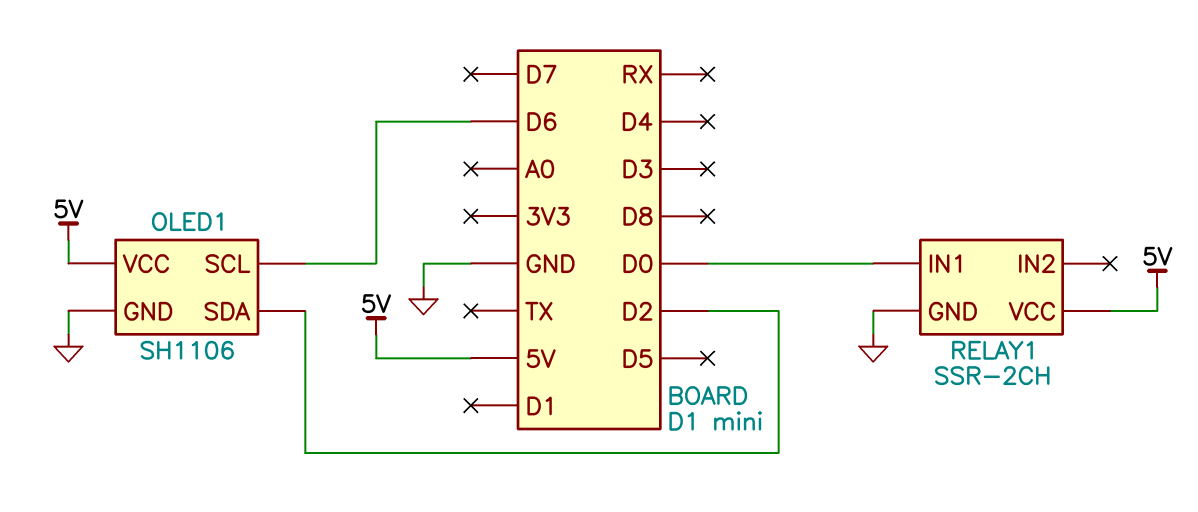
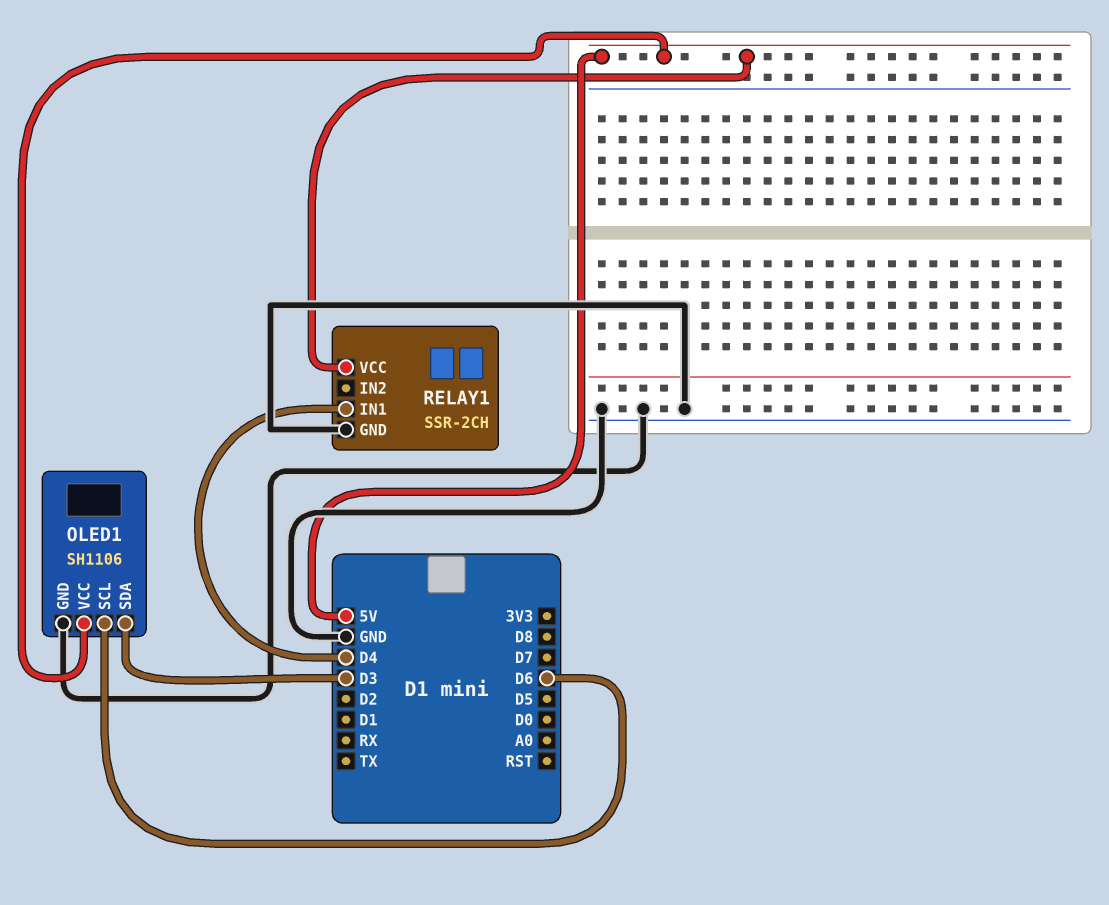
OLED1 pin SDA: D2 -> D3
RELAY1 pin IN1: D0 -> D4

